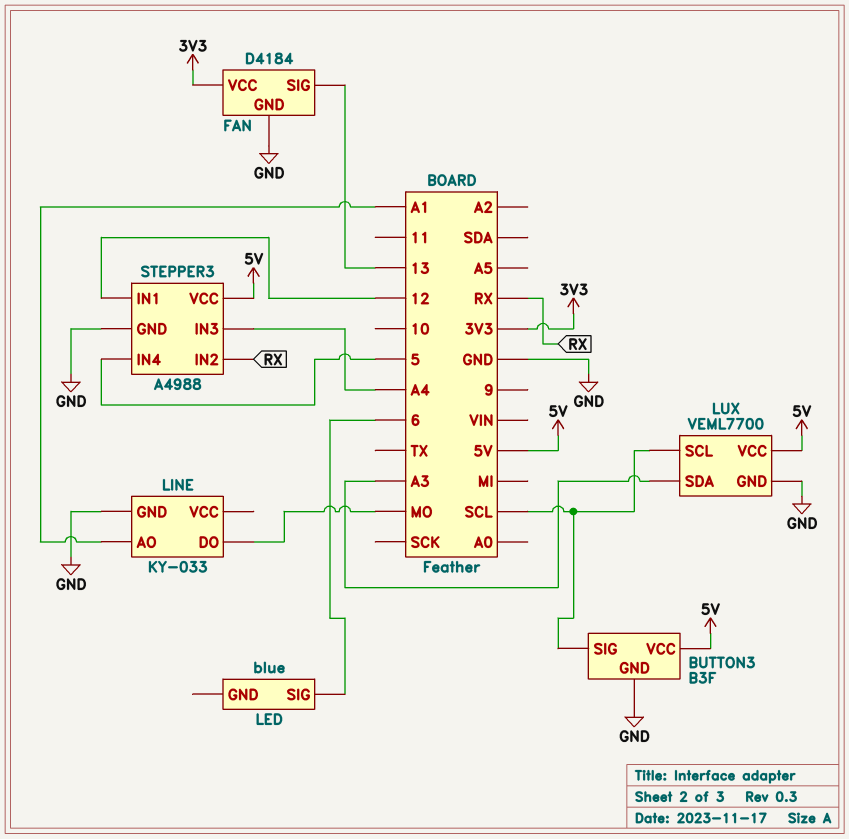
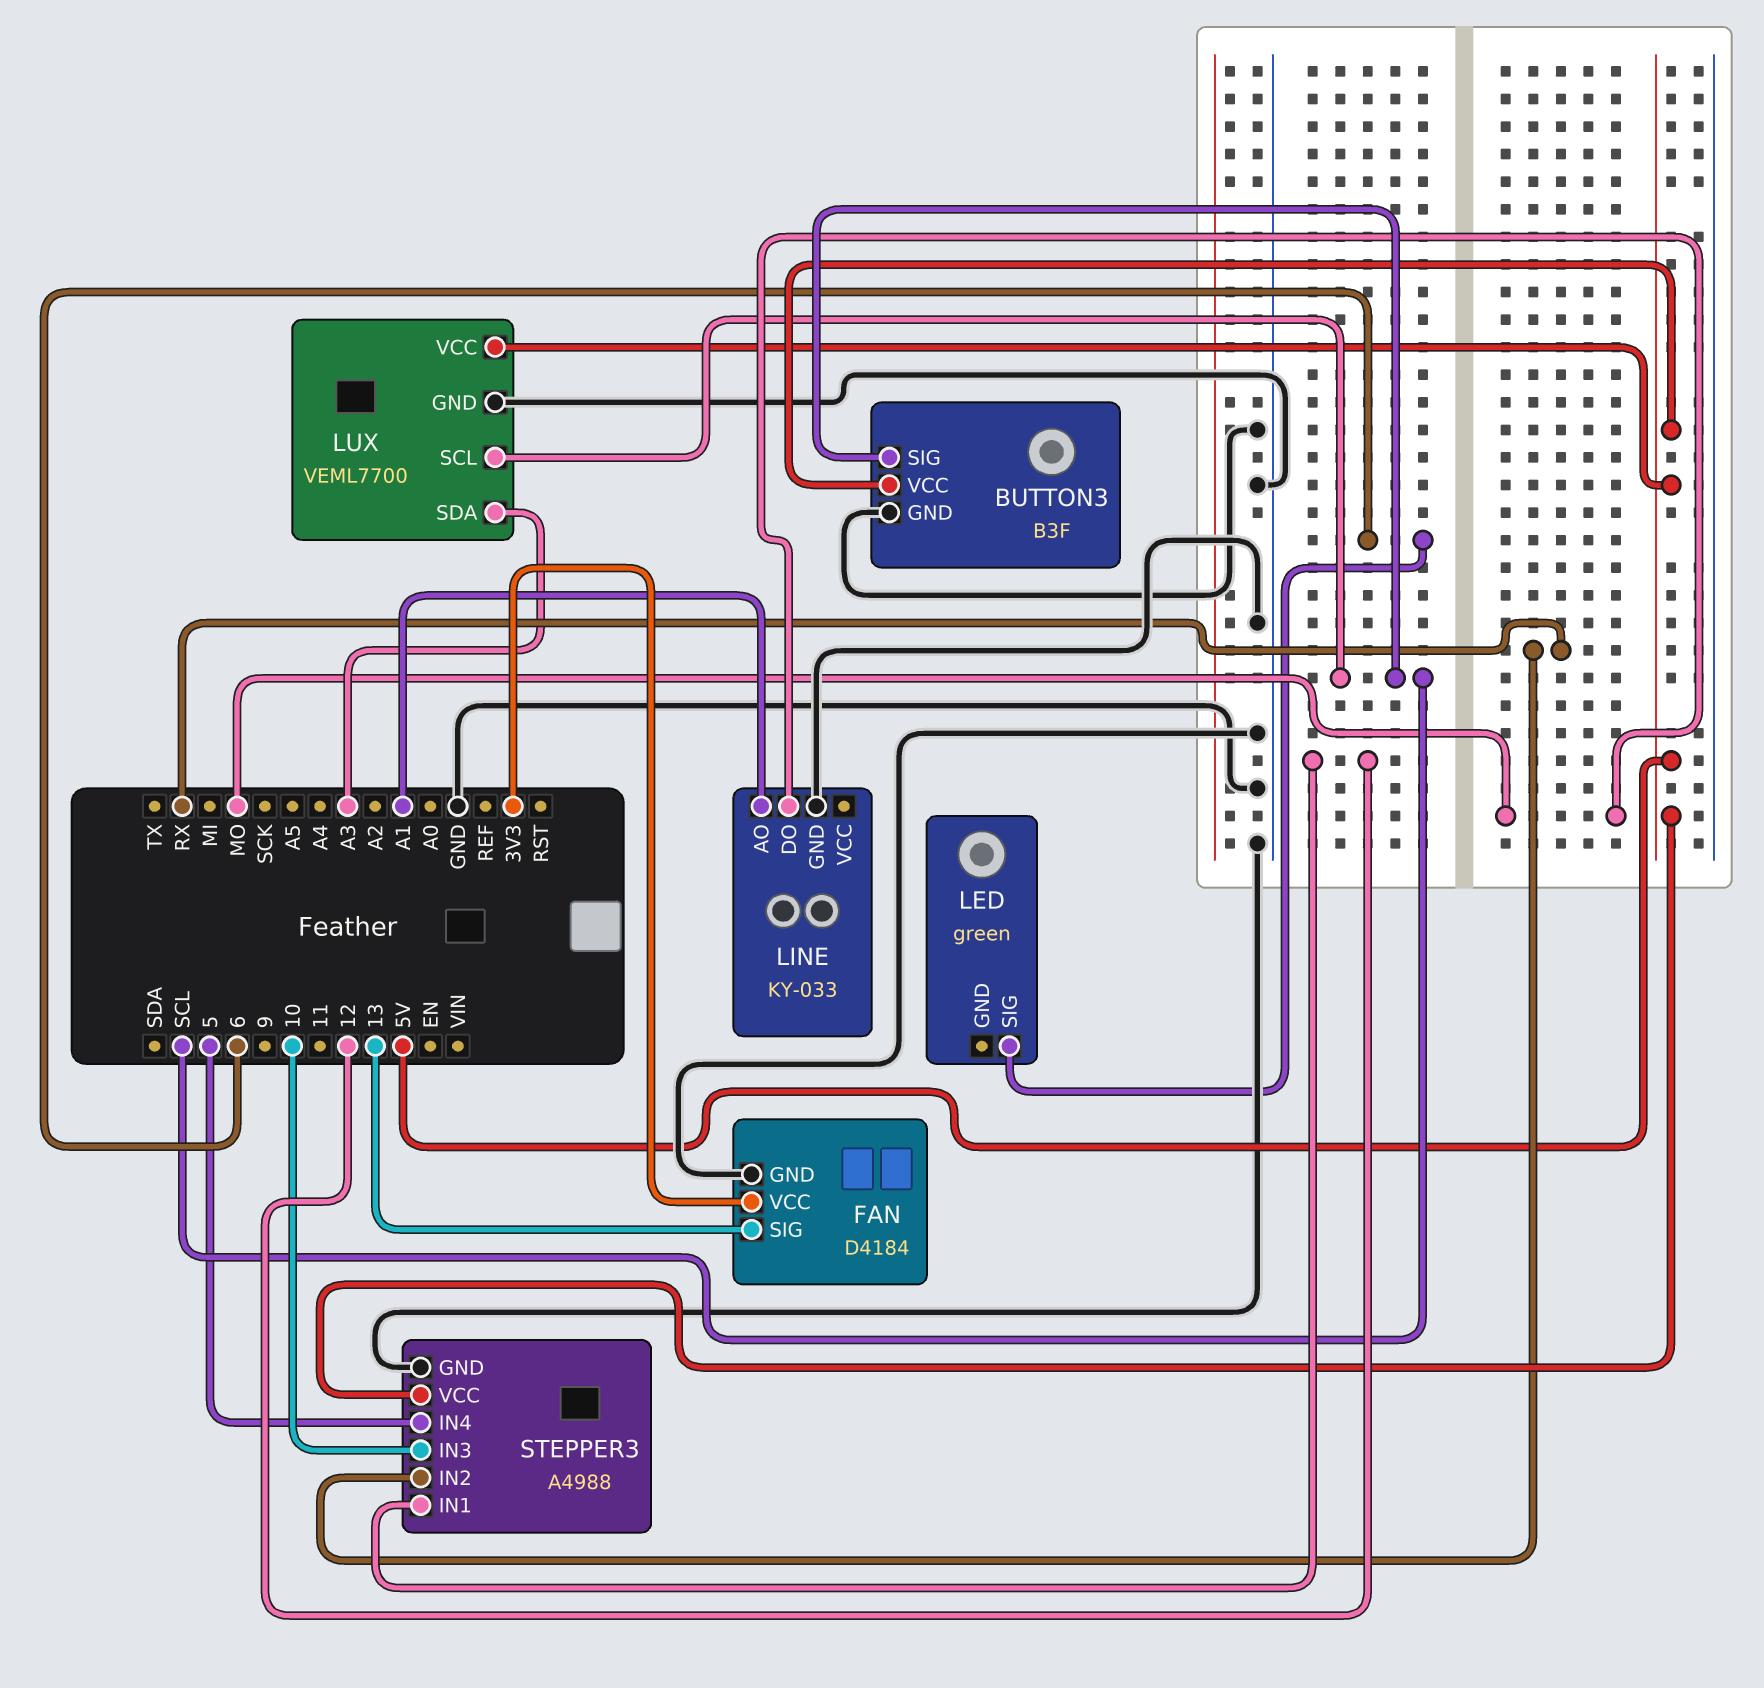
LED: blue -> green
STEPPER3 pin IN3: A4 -> 10

